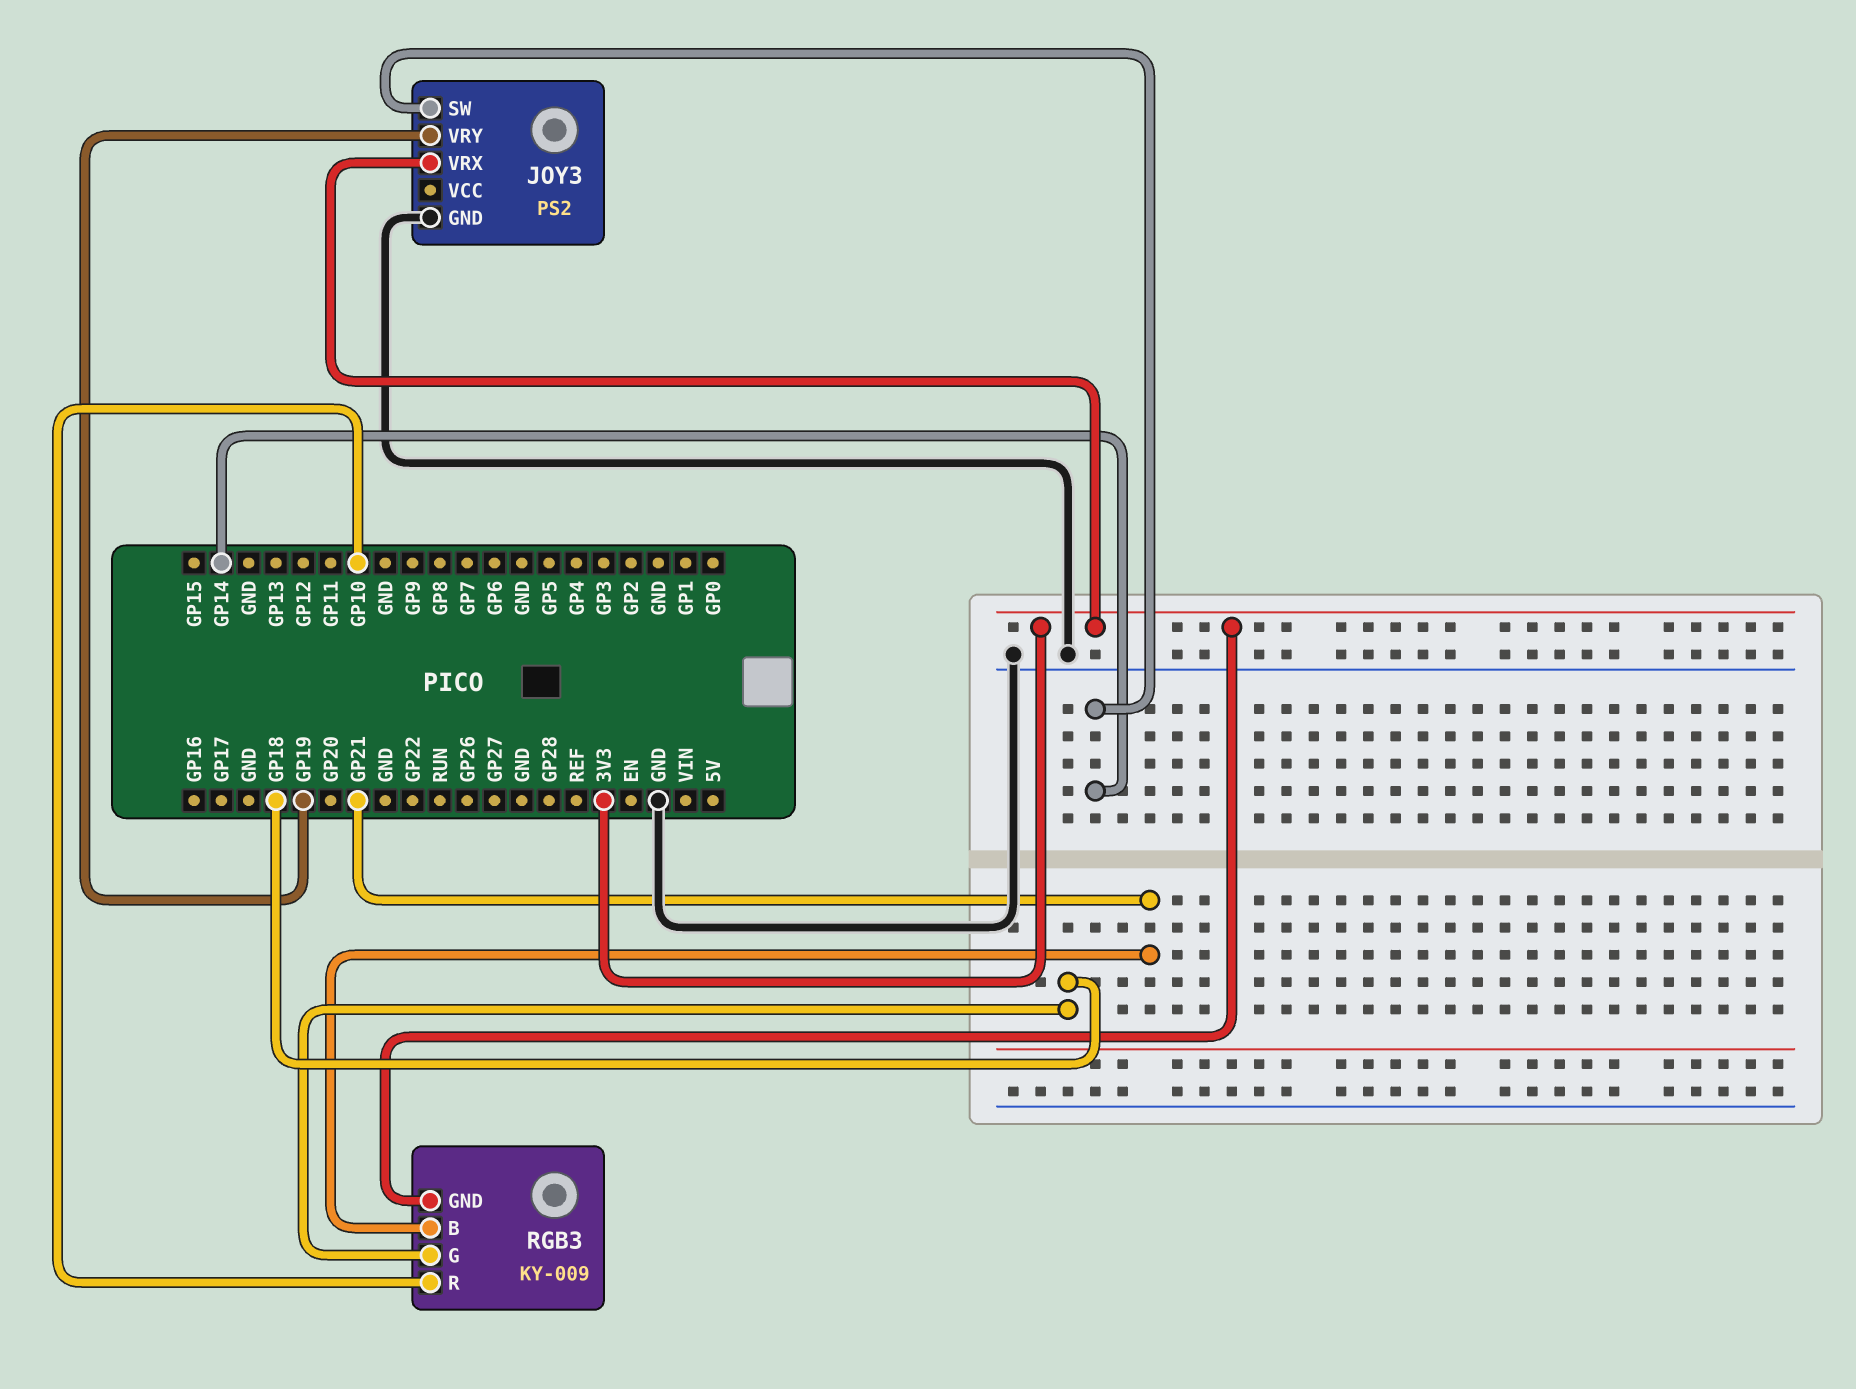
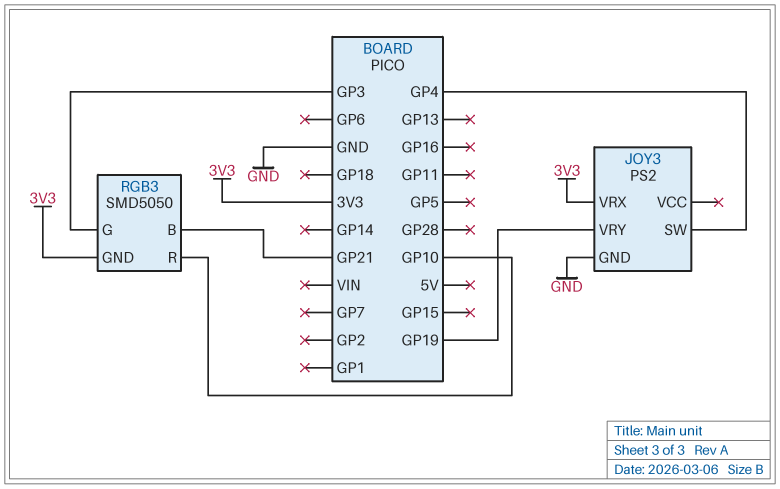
JOY3 pin SW: GP14 -> GP4
RGB3: KY-009 -> SMD5050
RGB3 pin G: GP18 -> GP3

